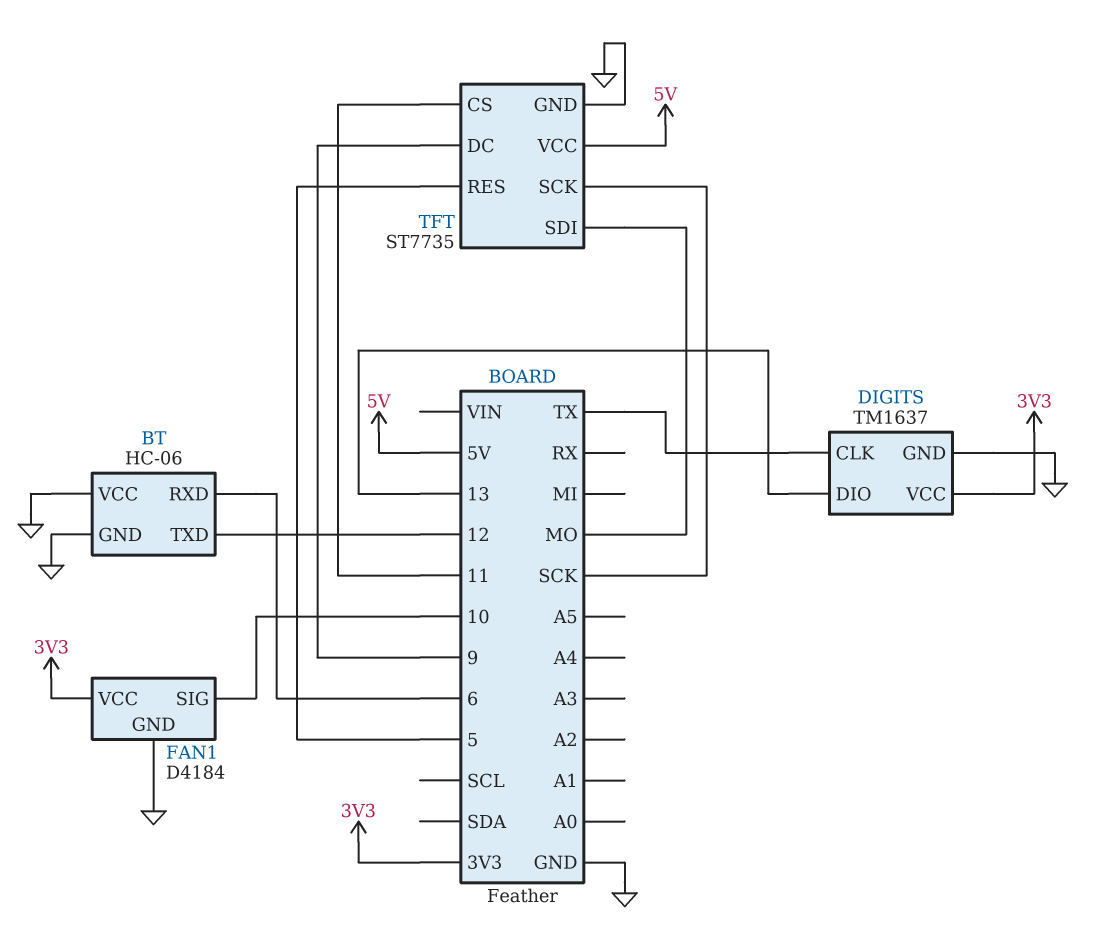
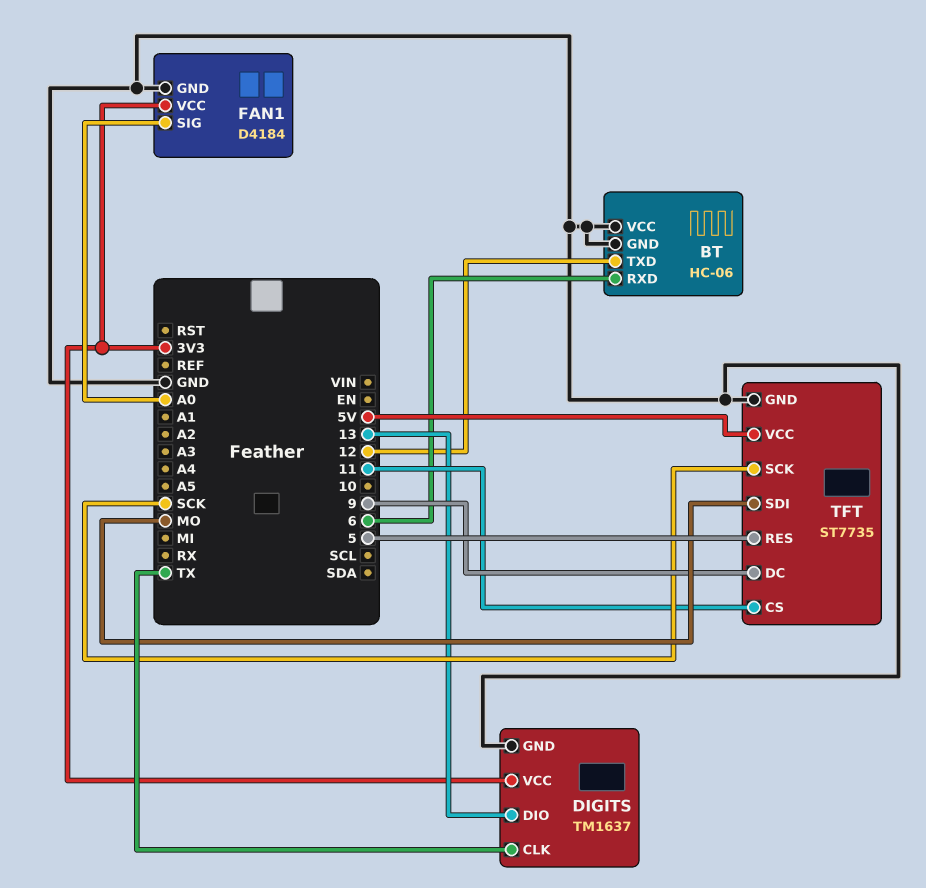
FAN1 pin SIG: 10 -> A0

